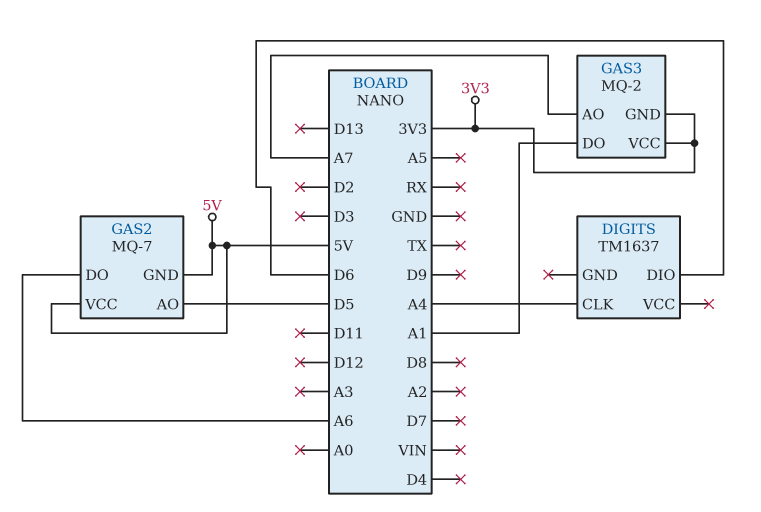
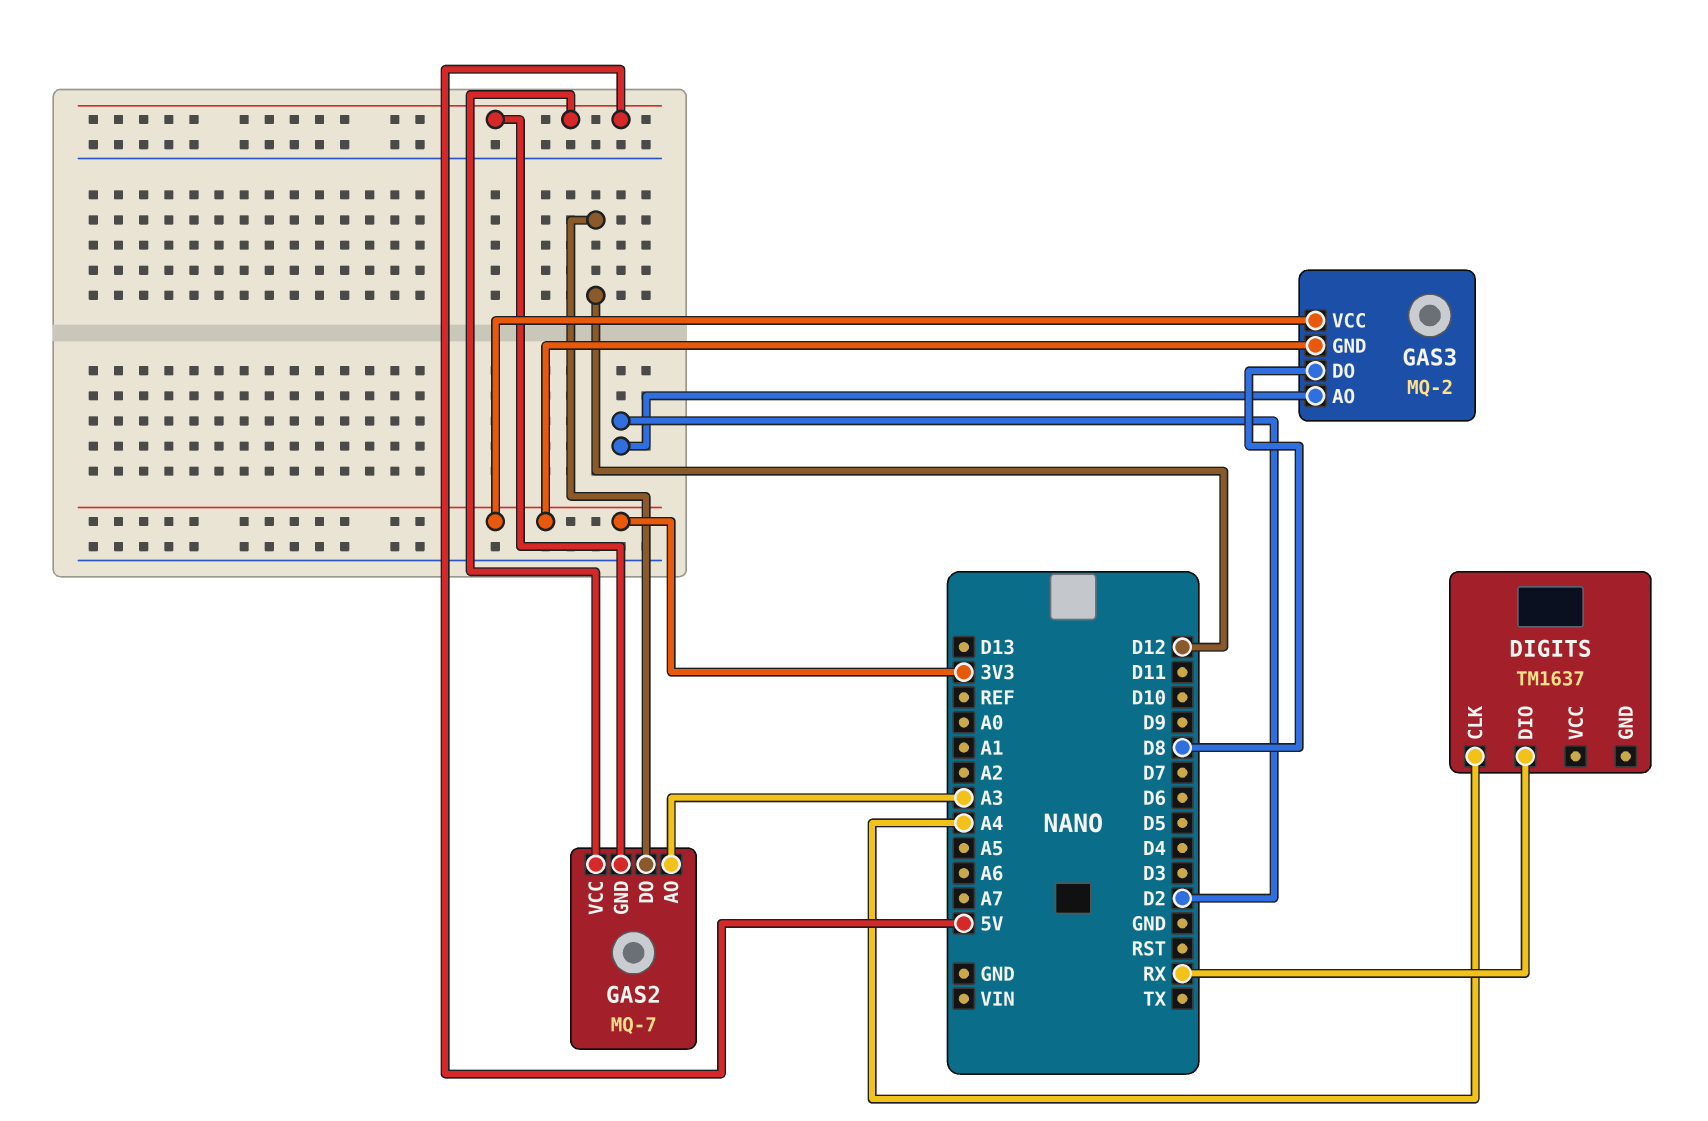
DIGITS pin DIO: D6 -> RX
GAS2 pin AO: D5 -> A3
GAS2 pin DO: A6 -> D12
GAS3 pin AO: A7 -> D2
GAS3 pin DO: A1 -> D8

